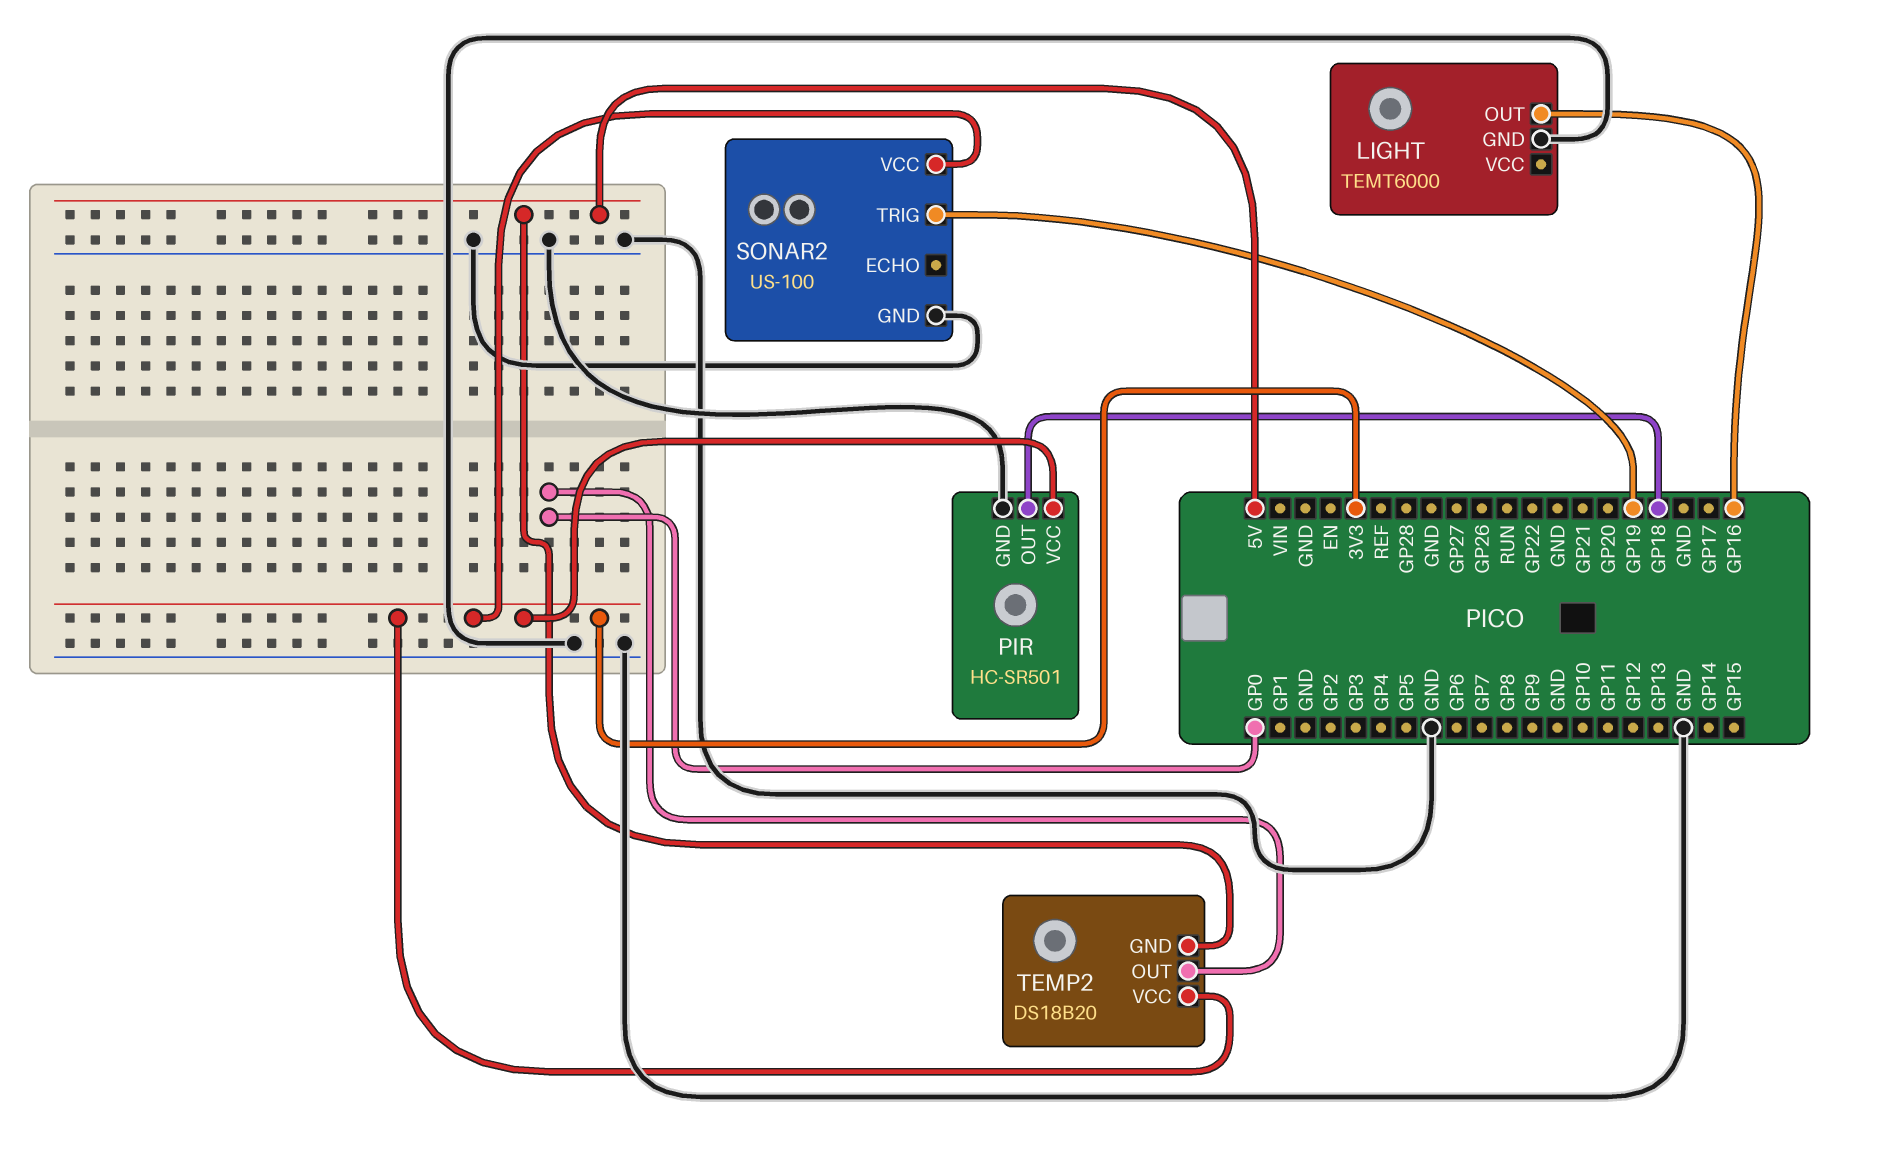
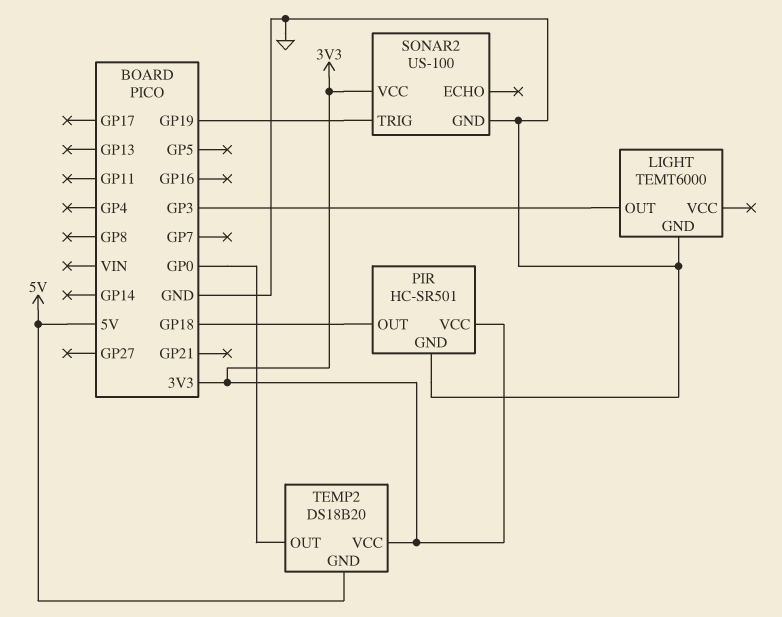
LIGHT pin OUT: GP16 -> GP3

